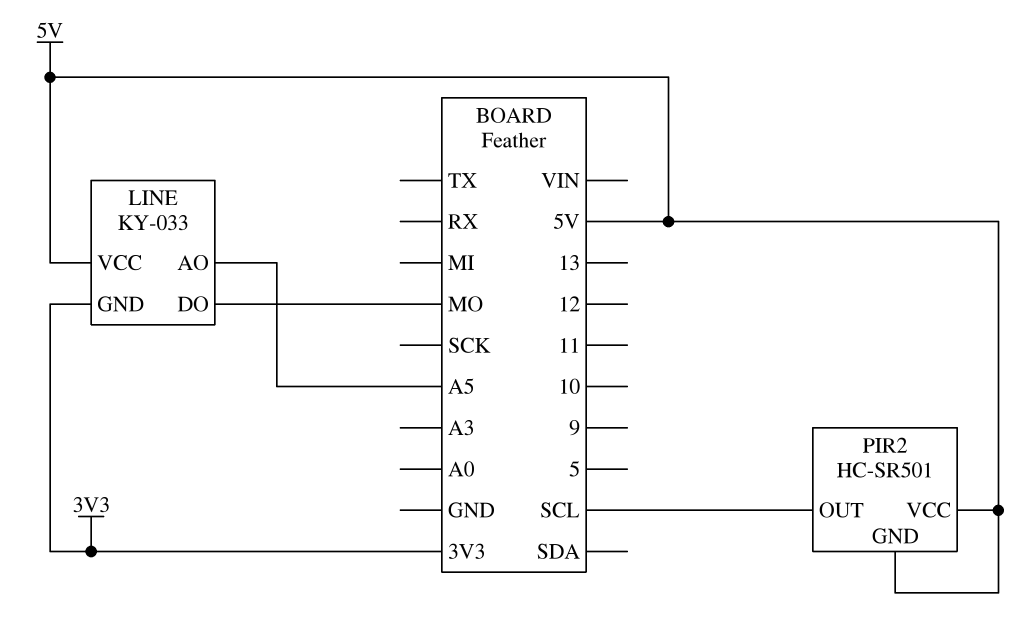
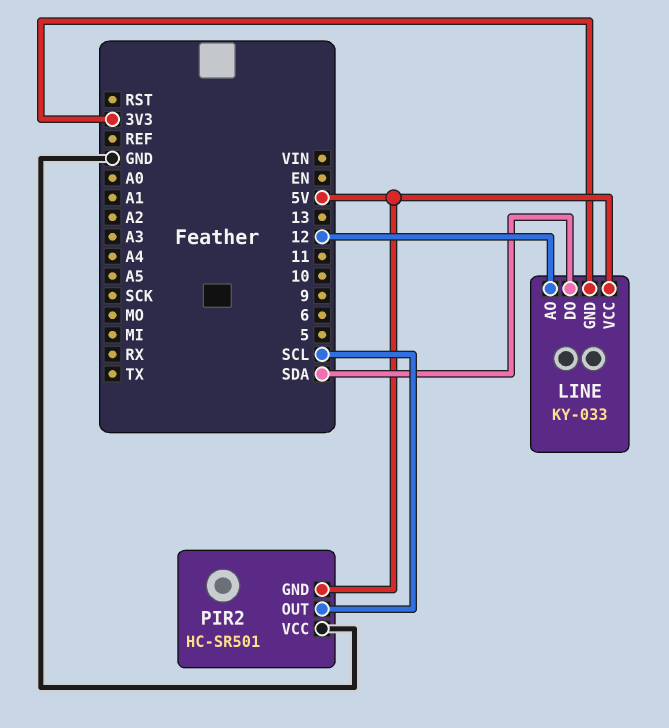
LINE pin AO: A5 -> 12
LINE pin DO: MO -> SDA
PIR2 pin VCC: 5V -> GND

